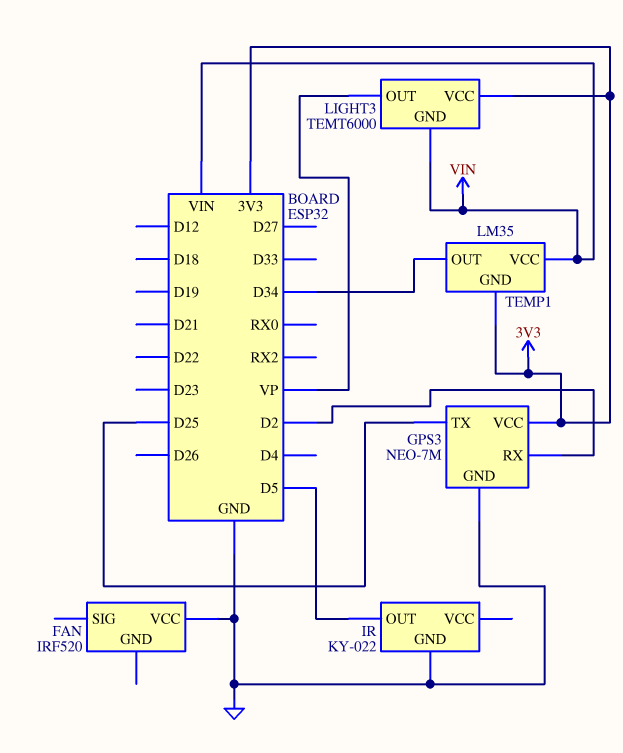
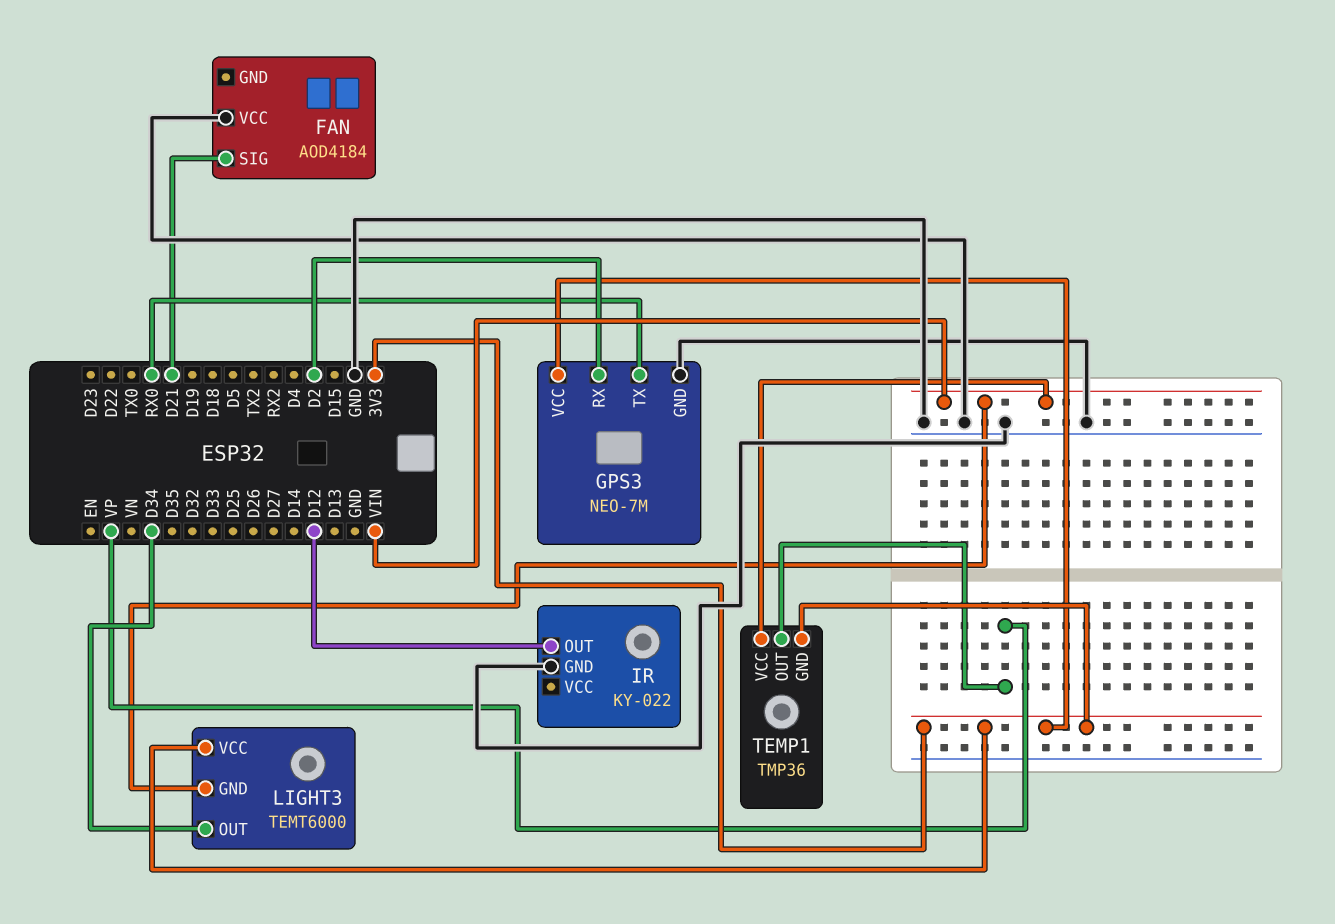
FAN: IRF520 -> AOD4184
FAN pin SIG: none -> D21
GPS3 pin TX: D25 -> RX0
IR pin OUT: D5 -> D12
LIGHT3 pin OUT: VP -> D34
TEMP1: LM35 -> TMP36
TEMP1 pin OUT: D34 -> VP

